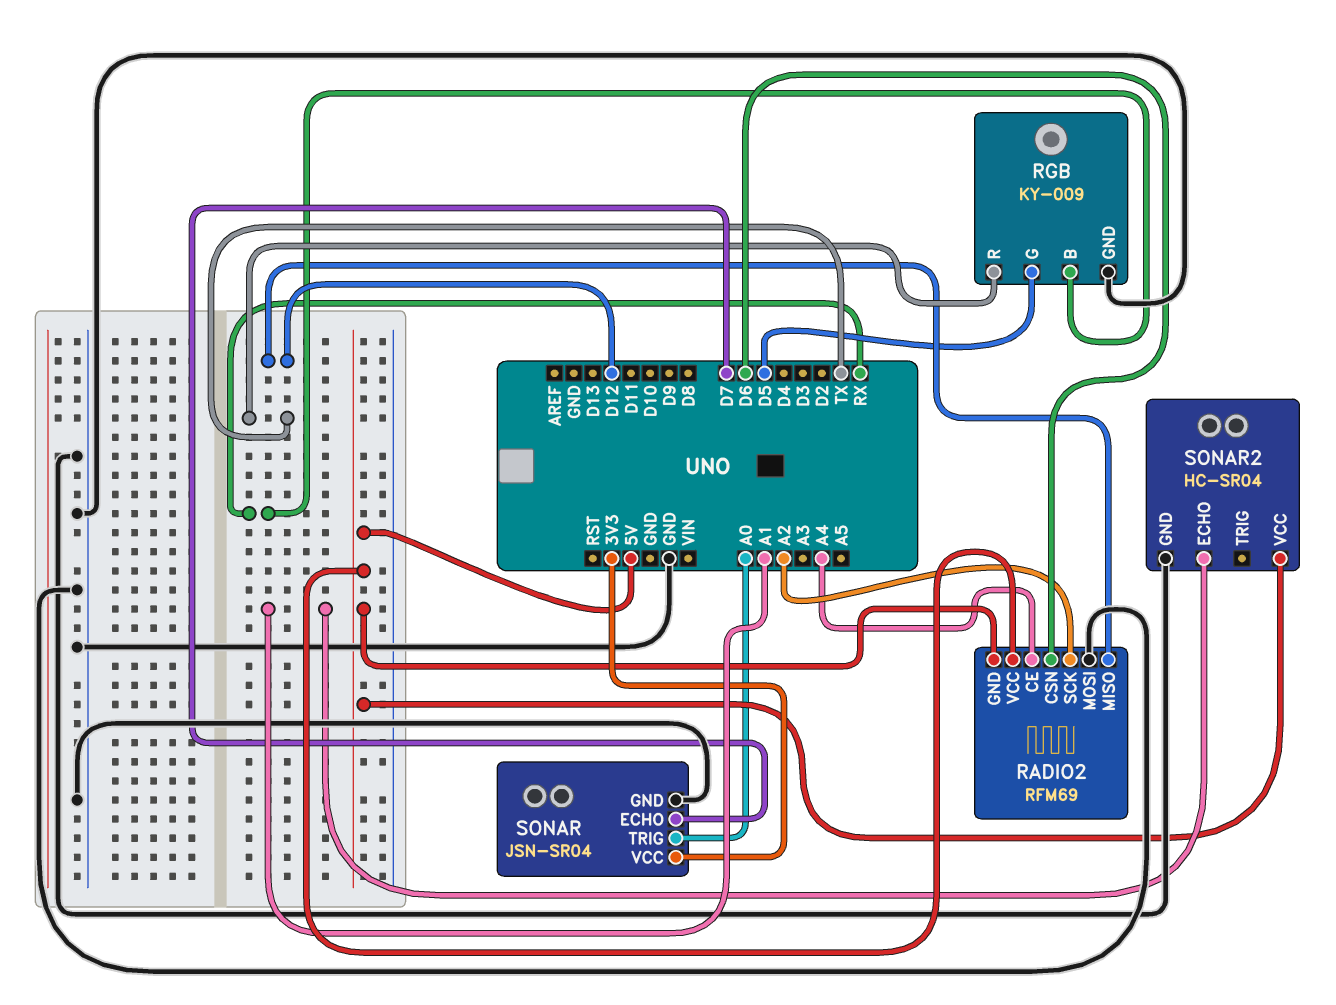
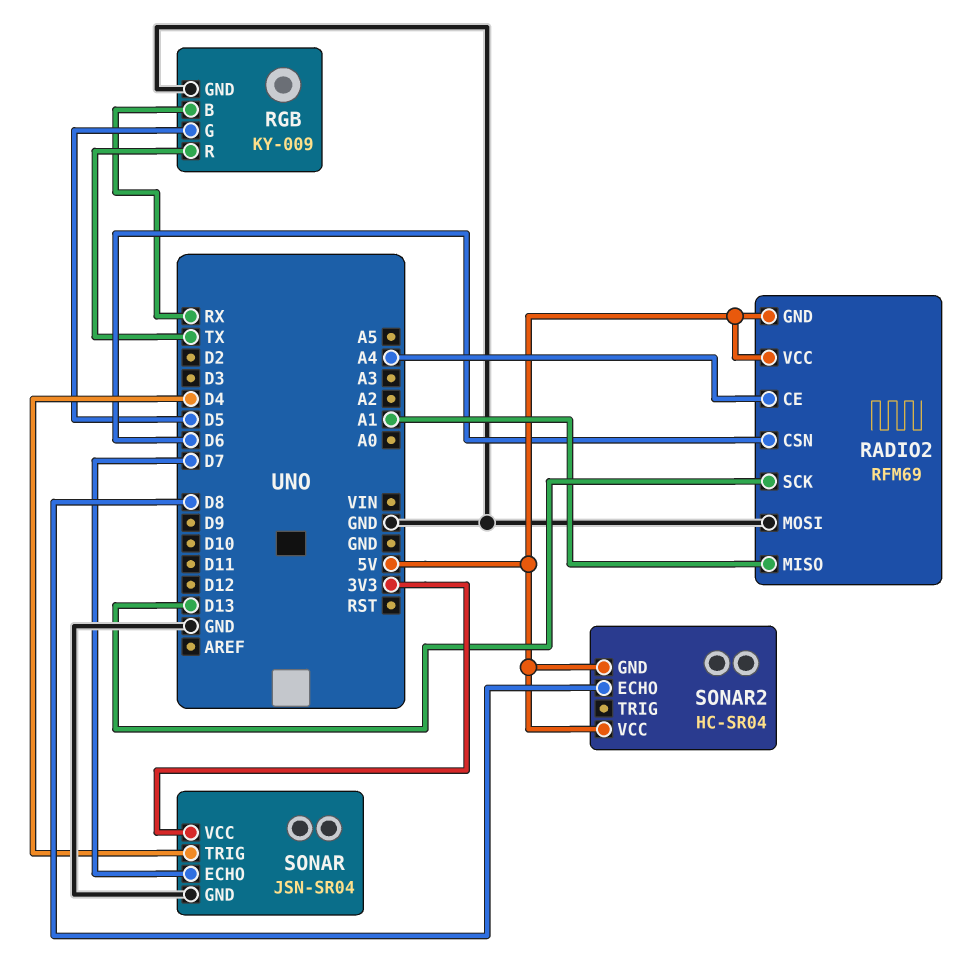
RADIO2 pin MISO: D12 -> A1
RADIO2 pin SCK: A2 -> D13
SONAR pin TRIG: A0 -> D4
SONAR2 pin ECHO: A1 -> D8
SONAR2 pin GND: GND -> 5V

